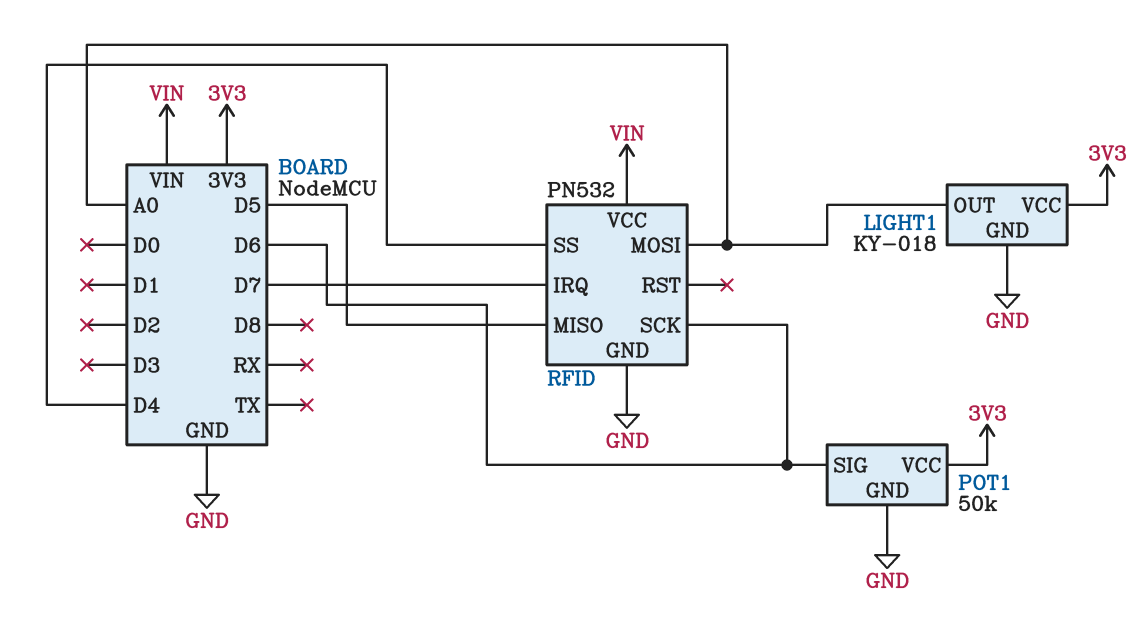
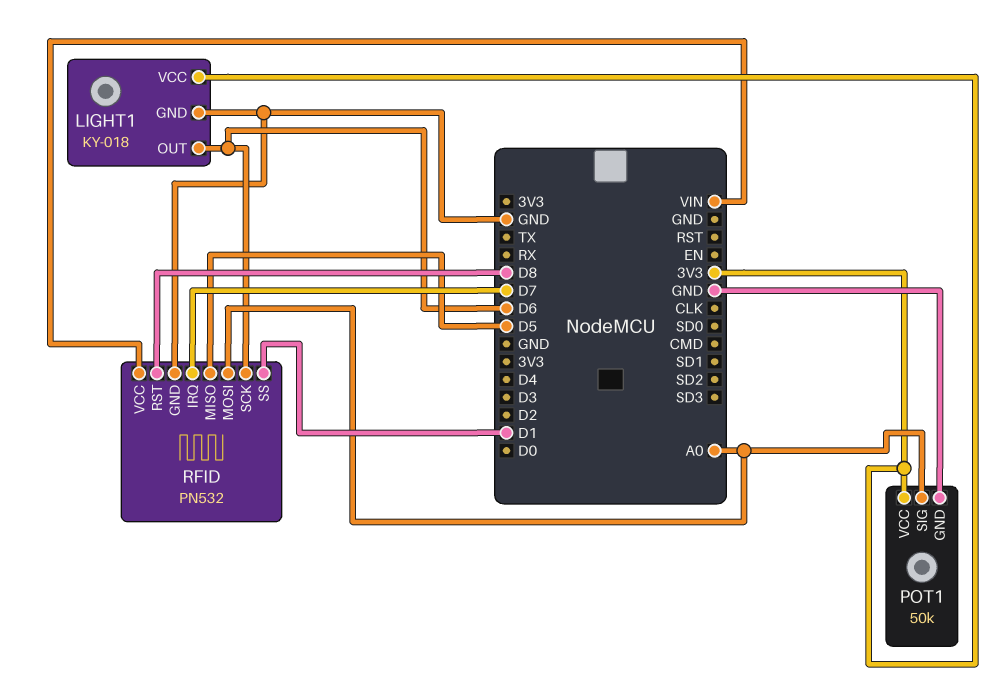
LIGHT1 pin OUT: A0 -> D6
POT1 pin SIG: D6 -> A0
RFID pin RST: none -> D8
RFID pin SS: D4 -> D1

